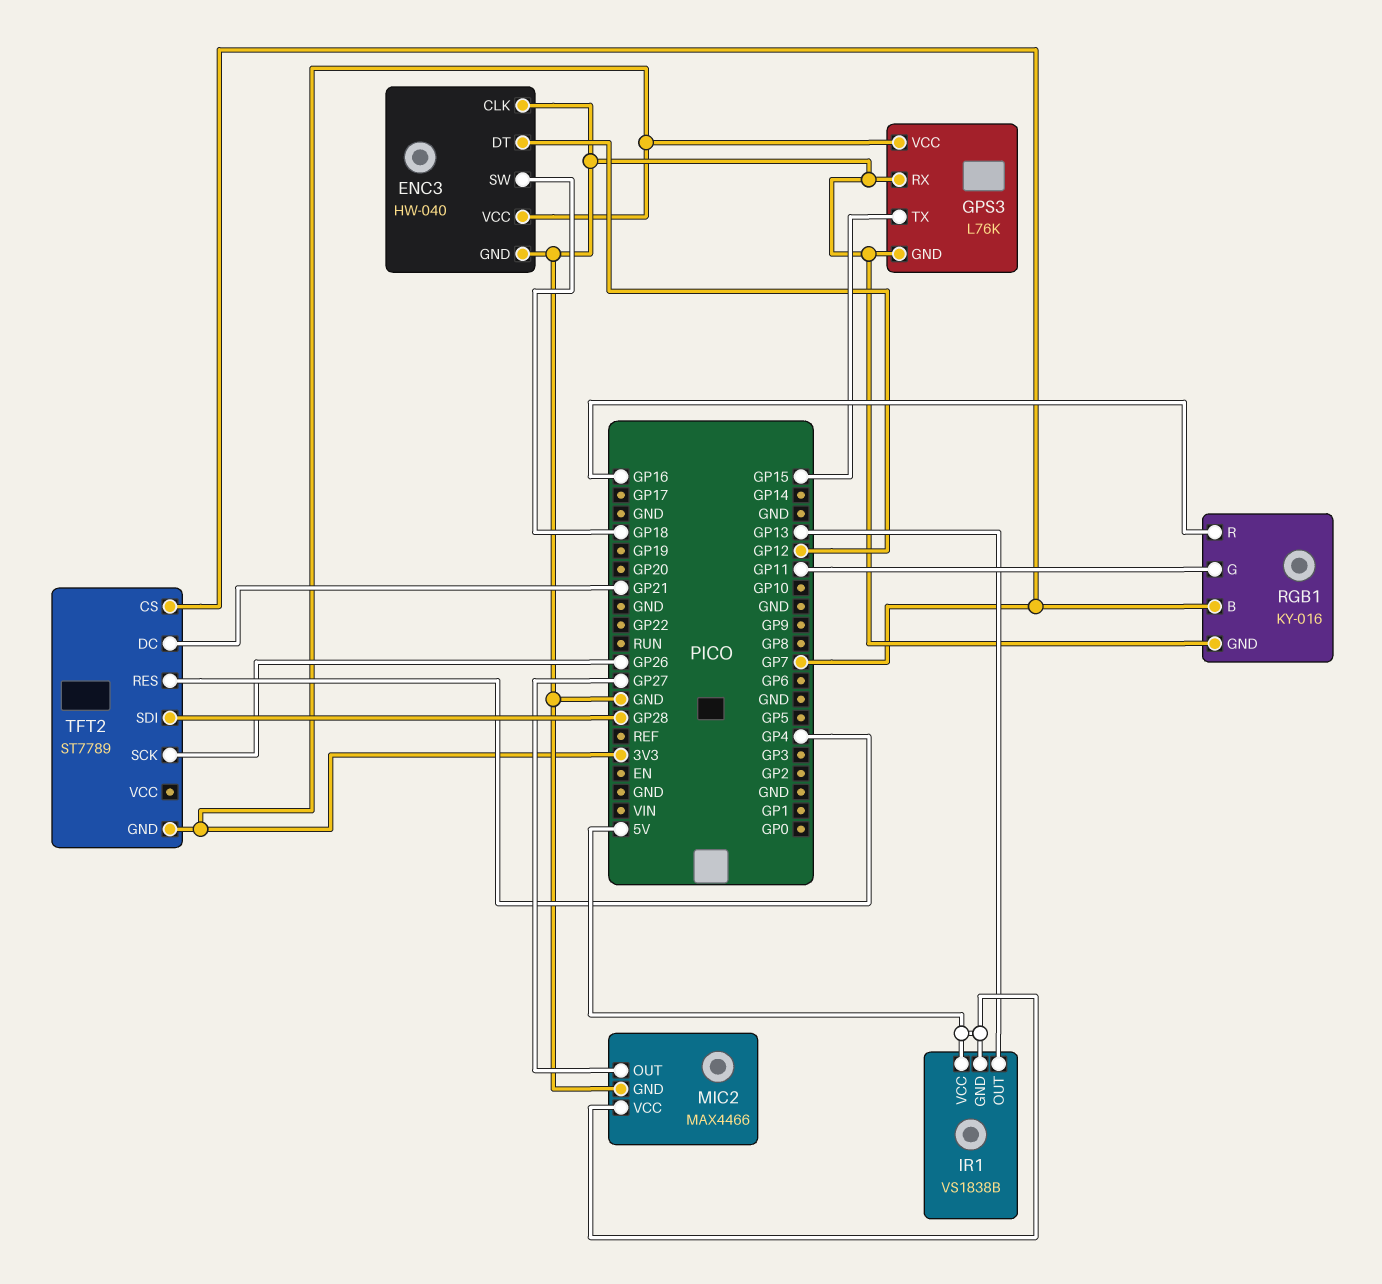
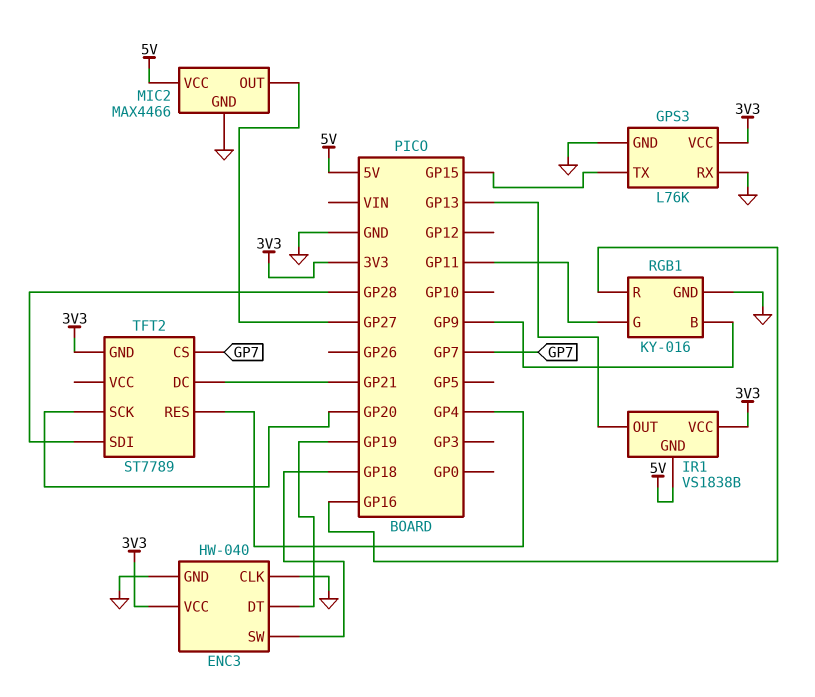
ENC3 pin DT: GP12 -> GP19
IR1 pin VCC: 5V -> 3V3
RGB1 pin B: GP7 -> GP9
TFT2 pin SCK: GP26 -> GP20

